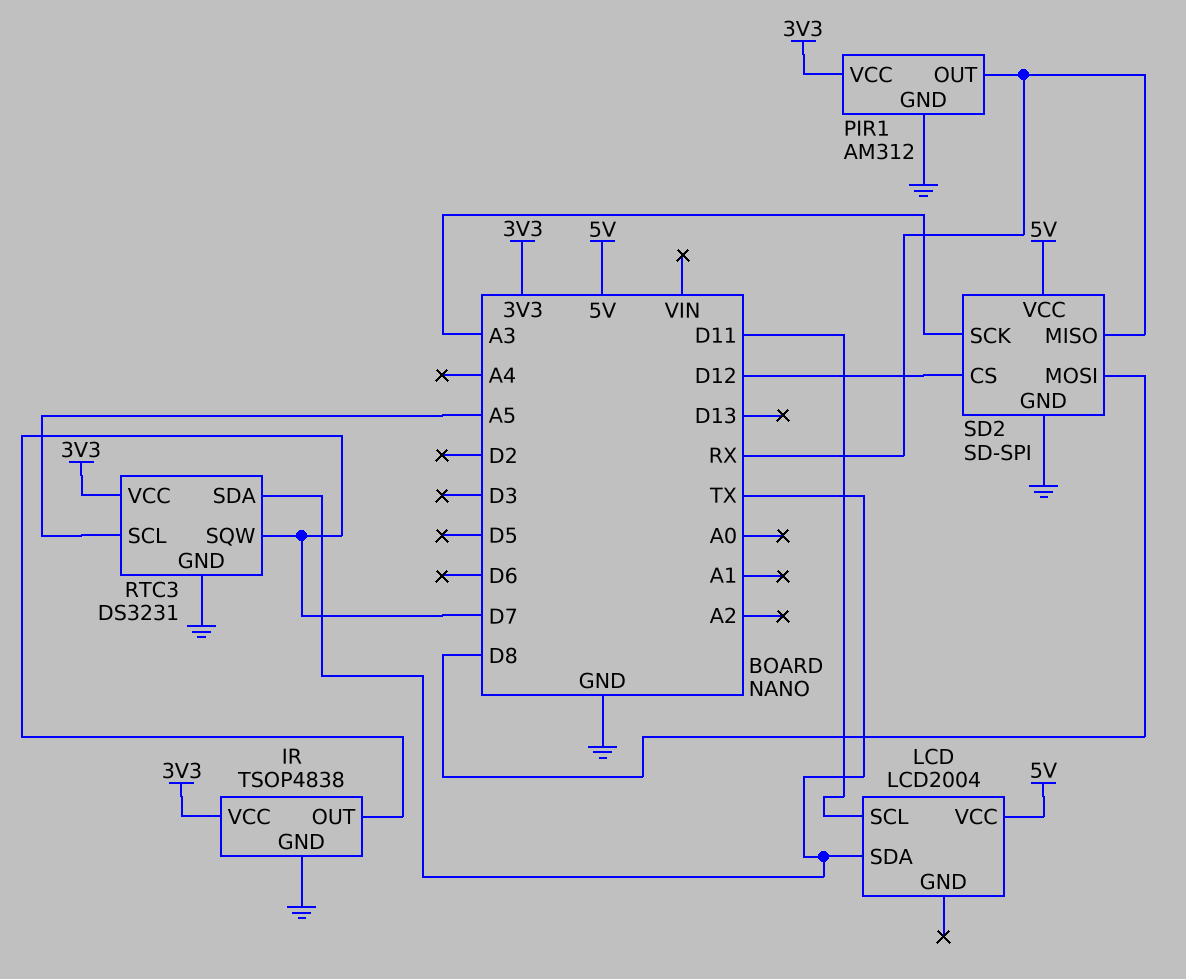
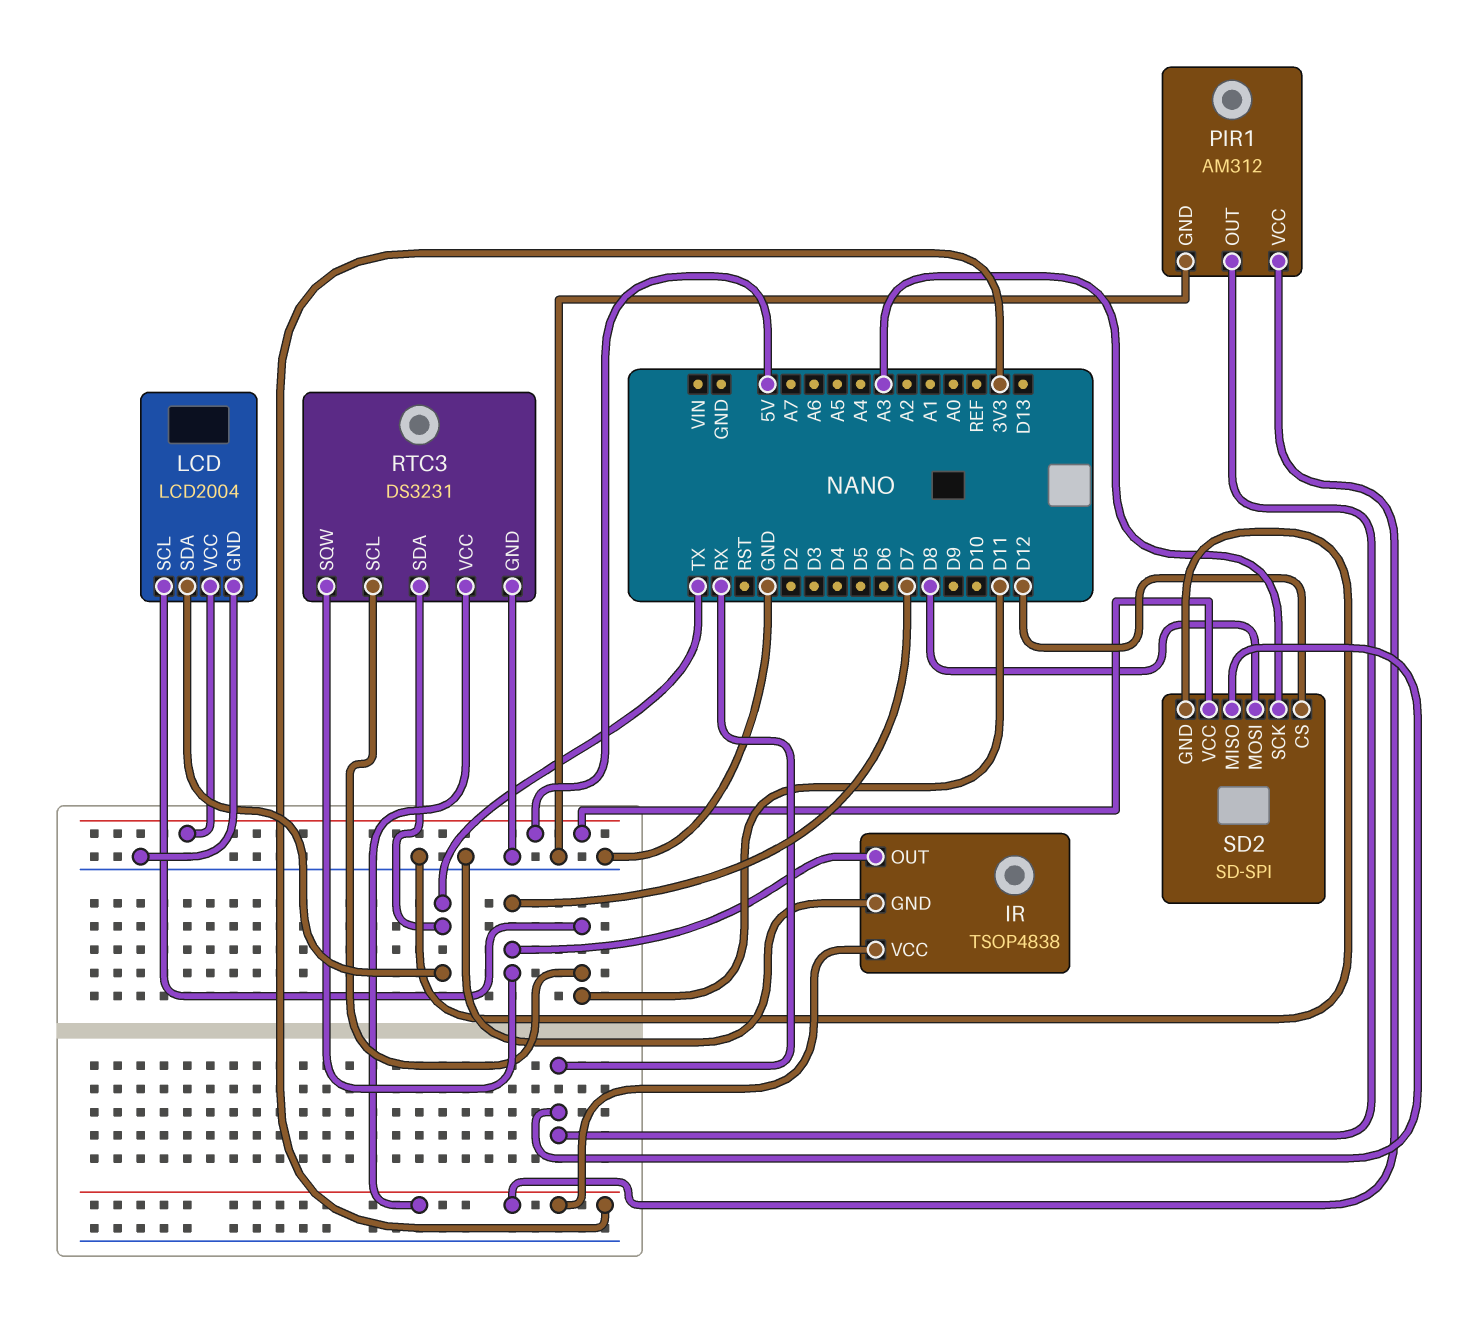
LCD pin GND: none -> GND
RTC3 pin SCL: A5 -> D11

